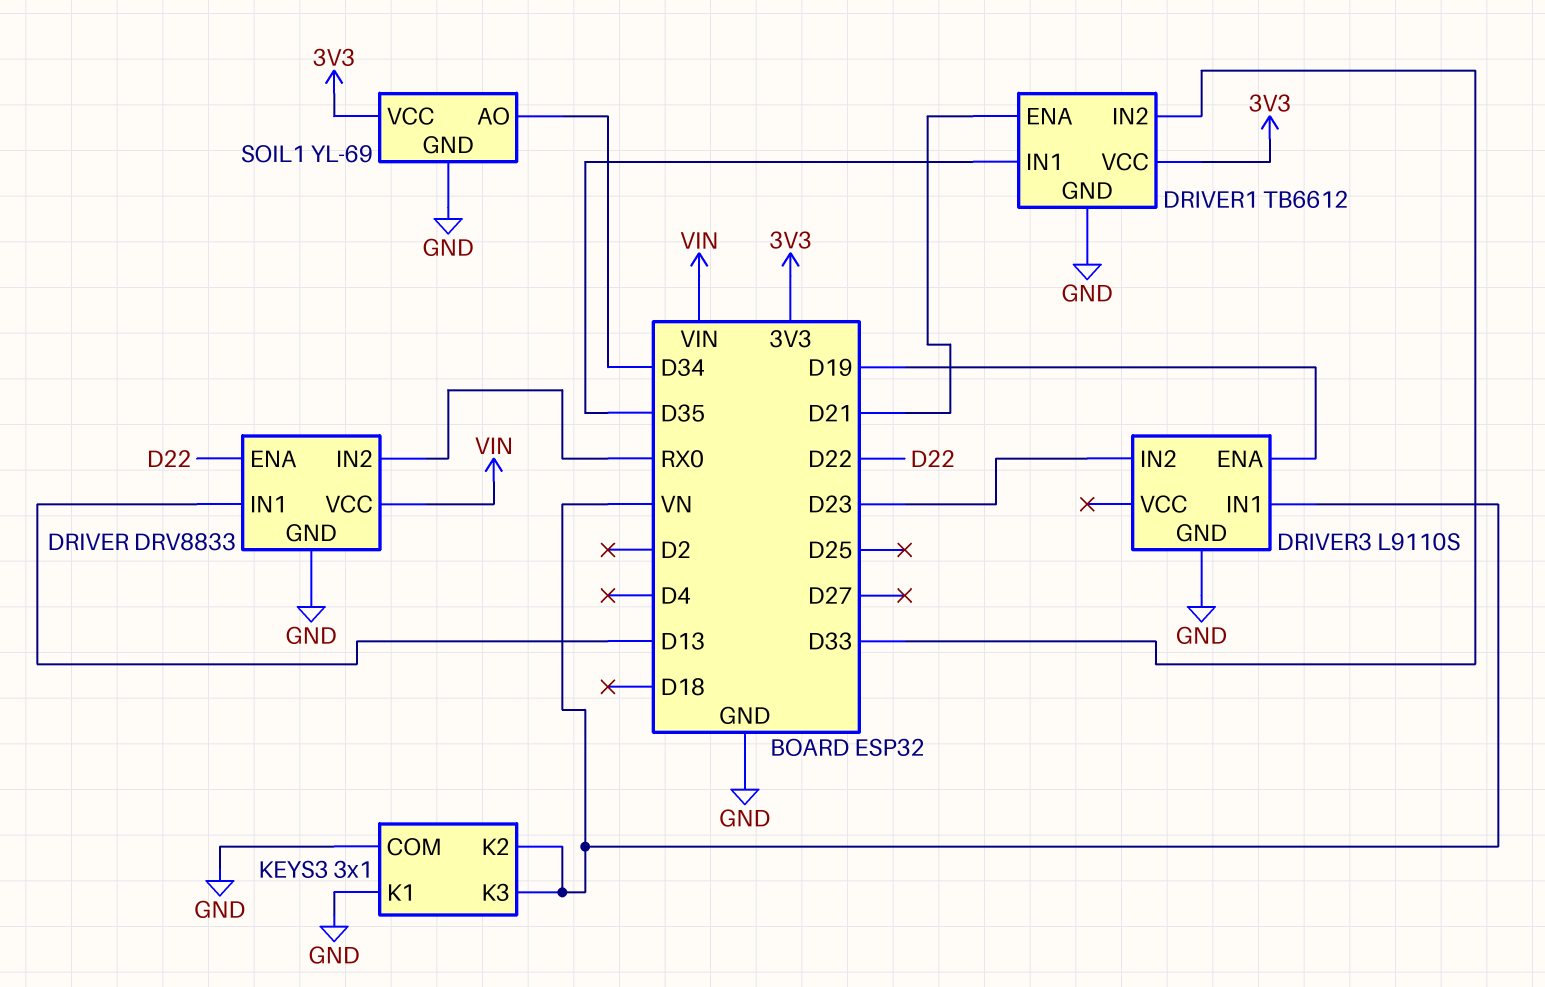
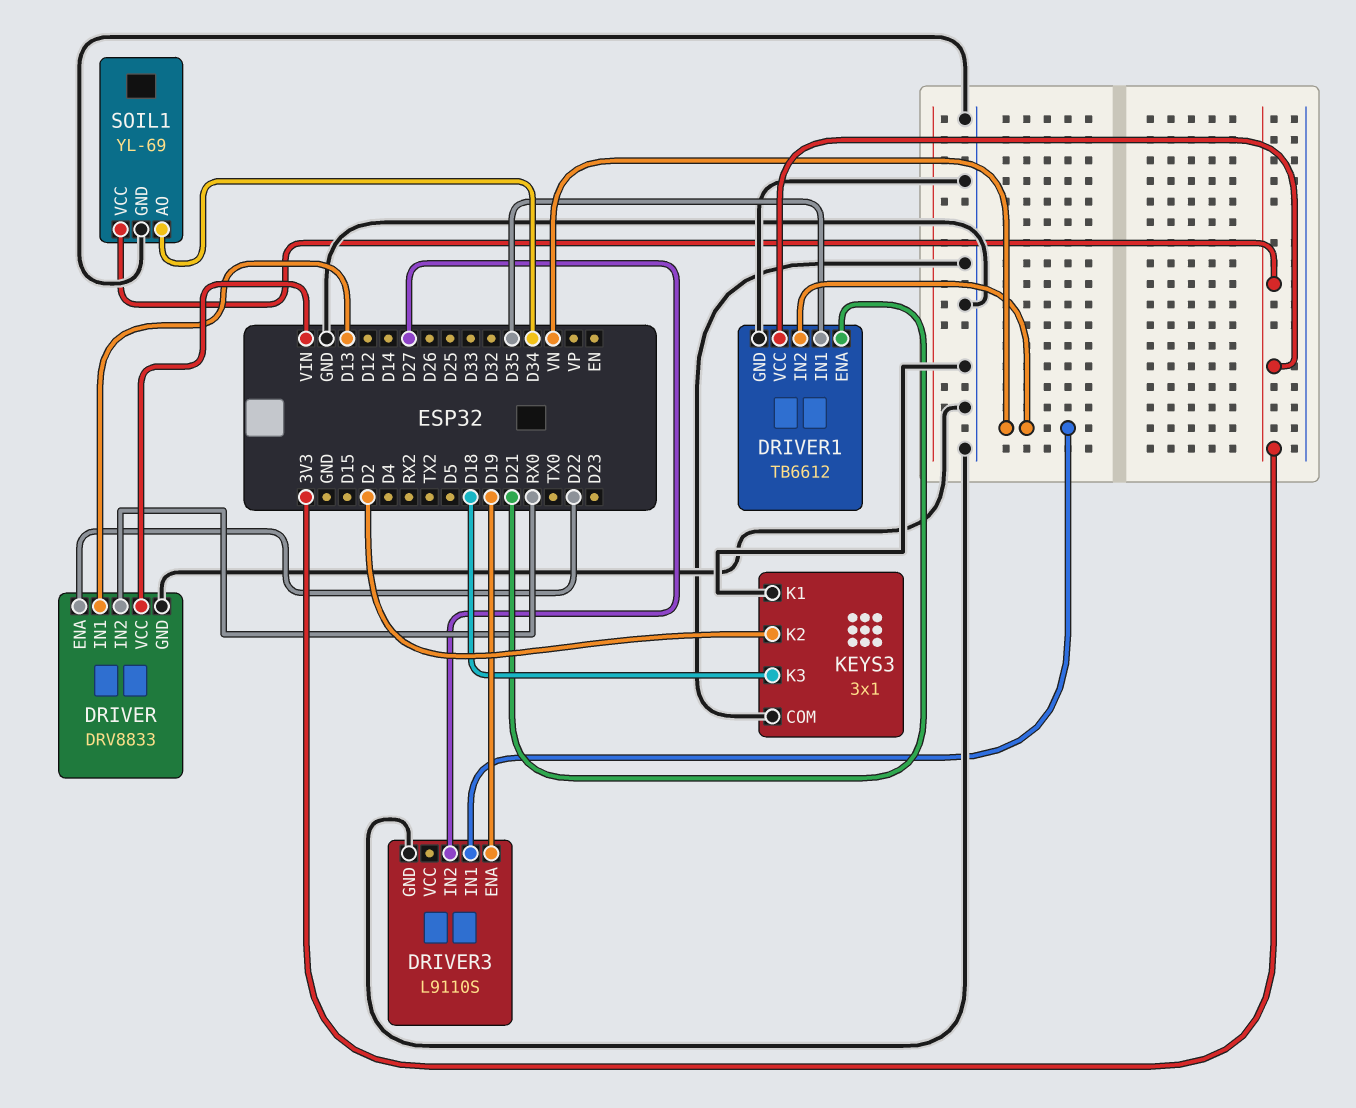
DRIVER1 pin IN2: D33 -> VN
DRIVER3 pin IN2: D23 -> D27
KEYS3 pin K2: VN -> D2
KEYS3 pin K3: VN -> D18

